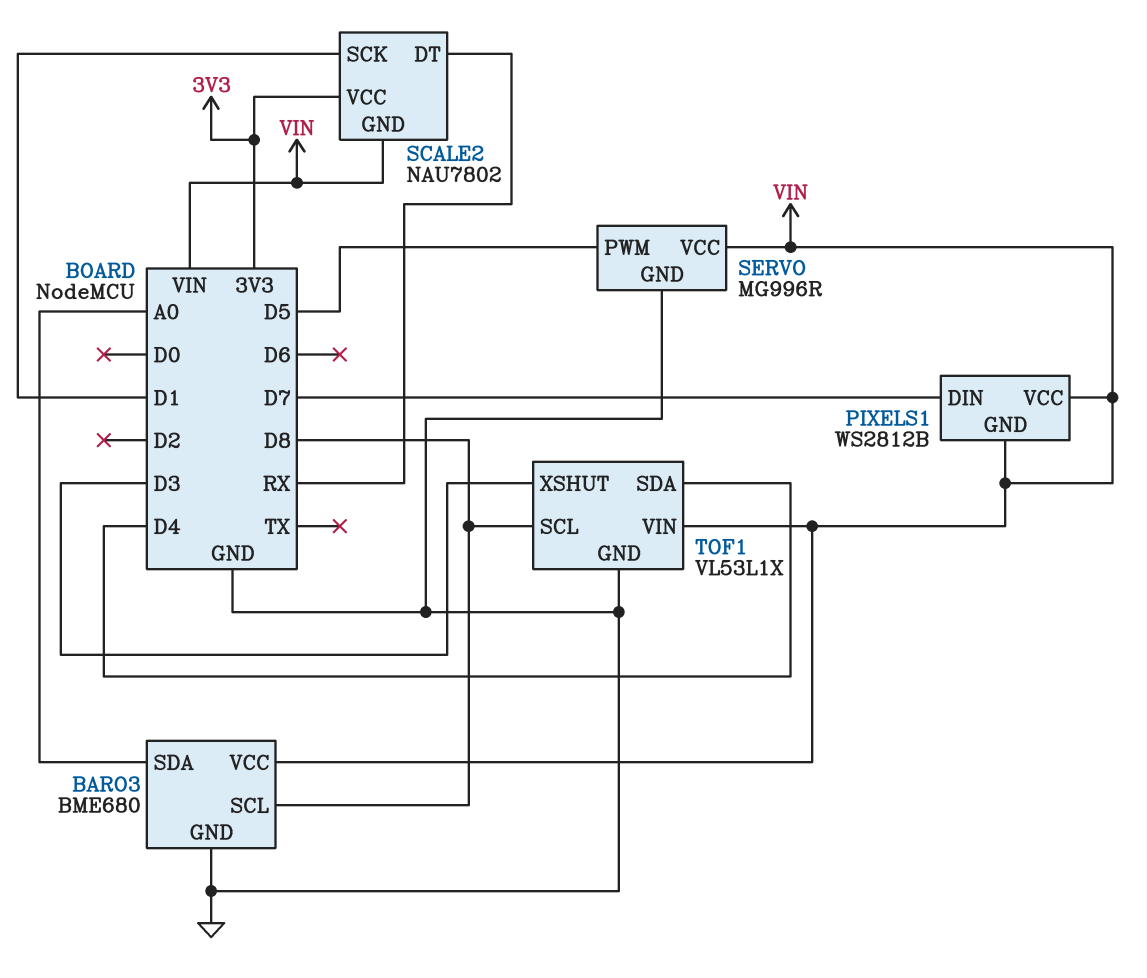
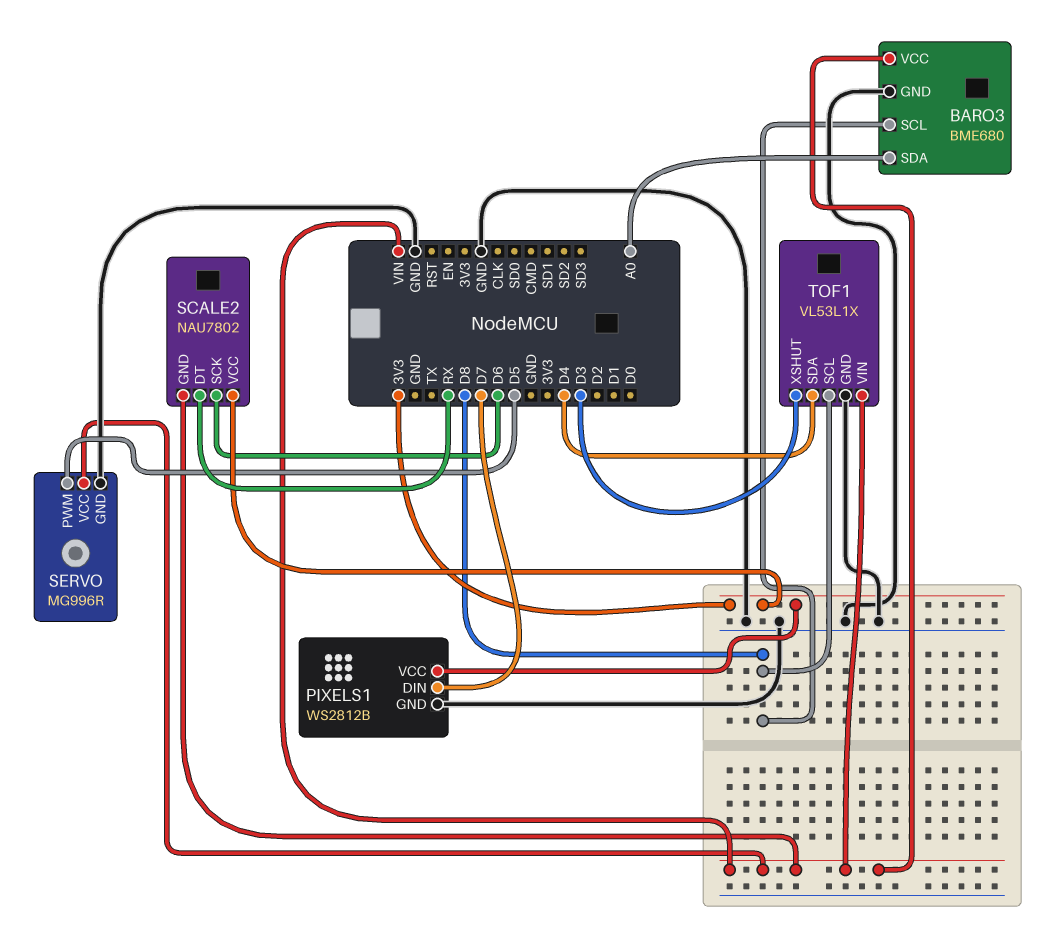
PIXELS1 pin GND: VIN -> GND
PIXELS1 pin VCC: VIN -> 3V3
SCALE2 pin SCK: D1 -> D6

